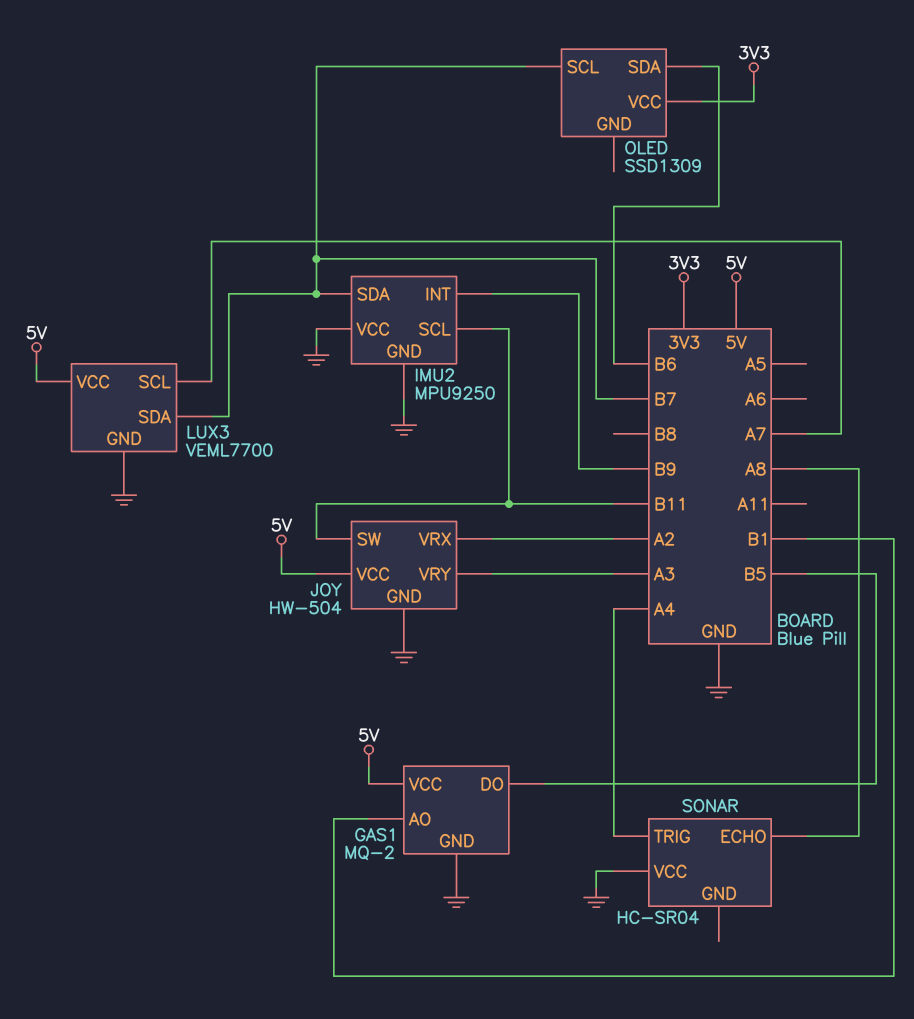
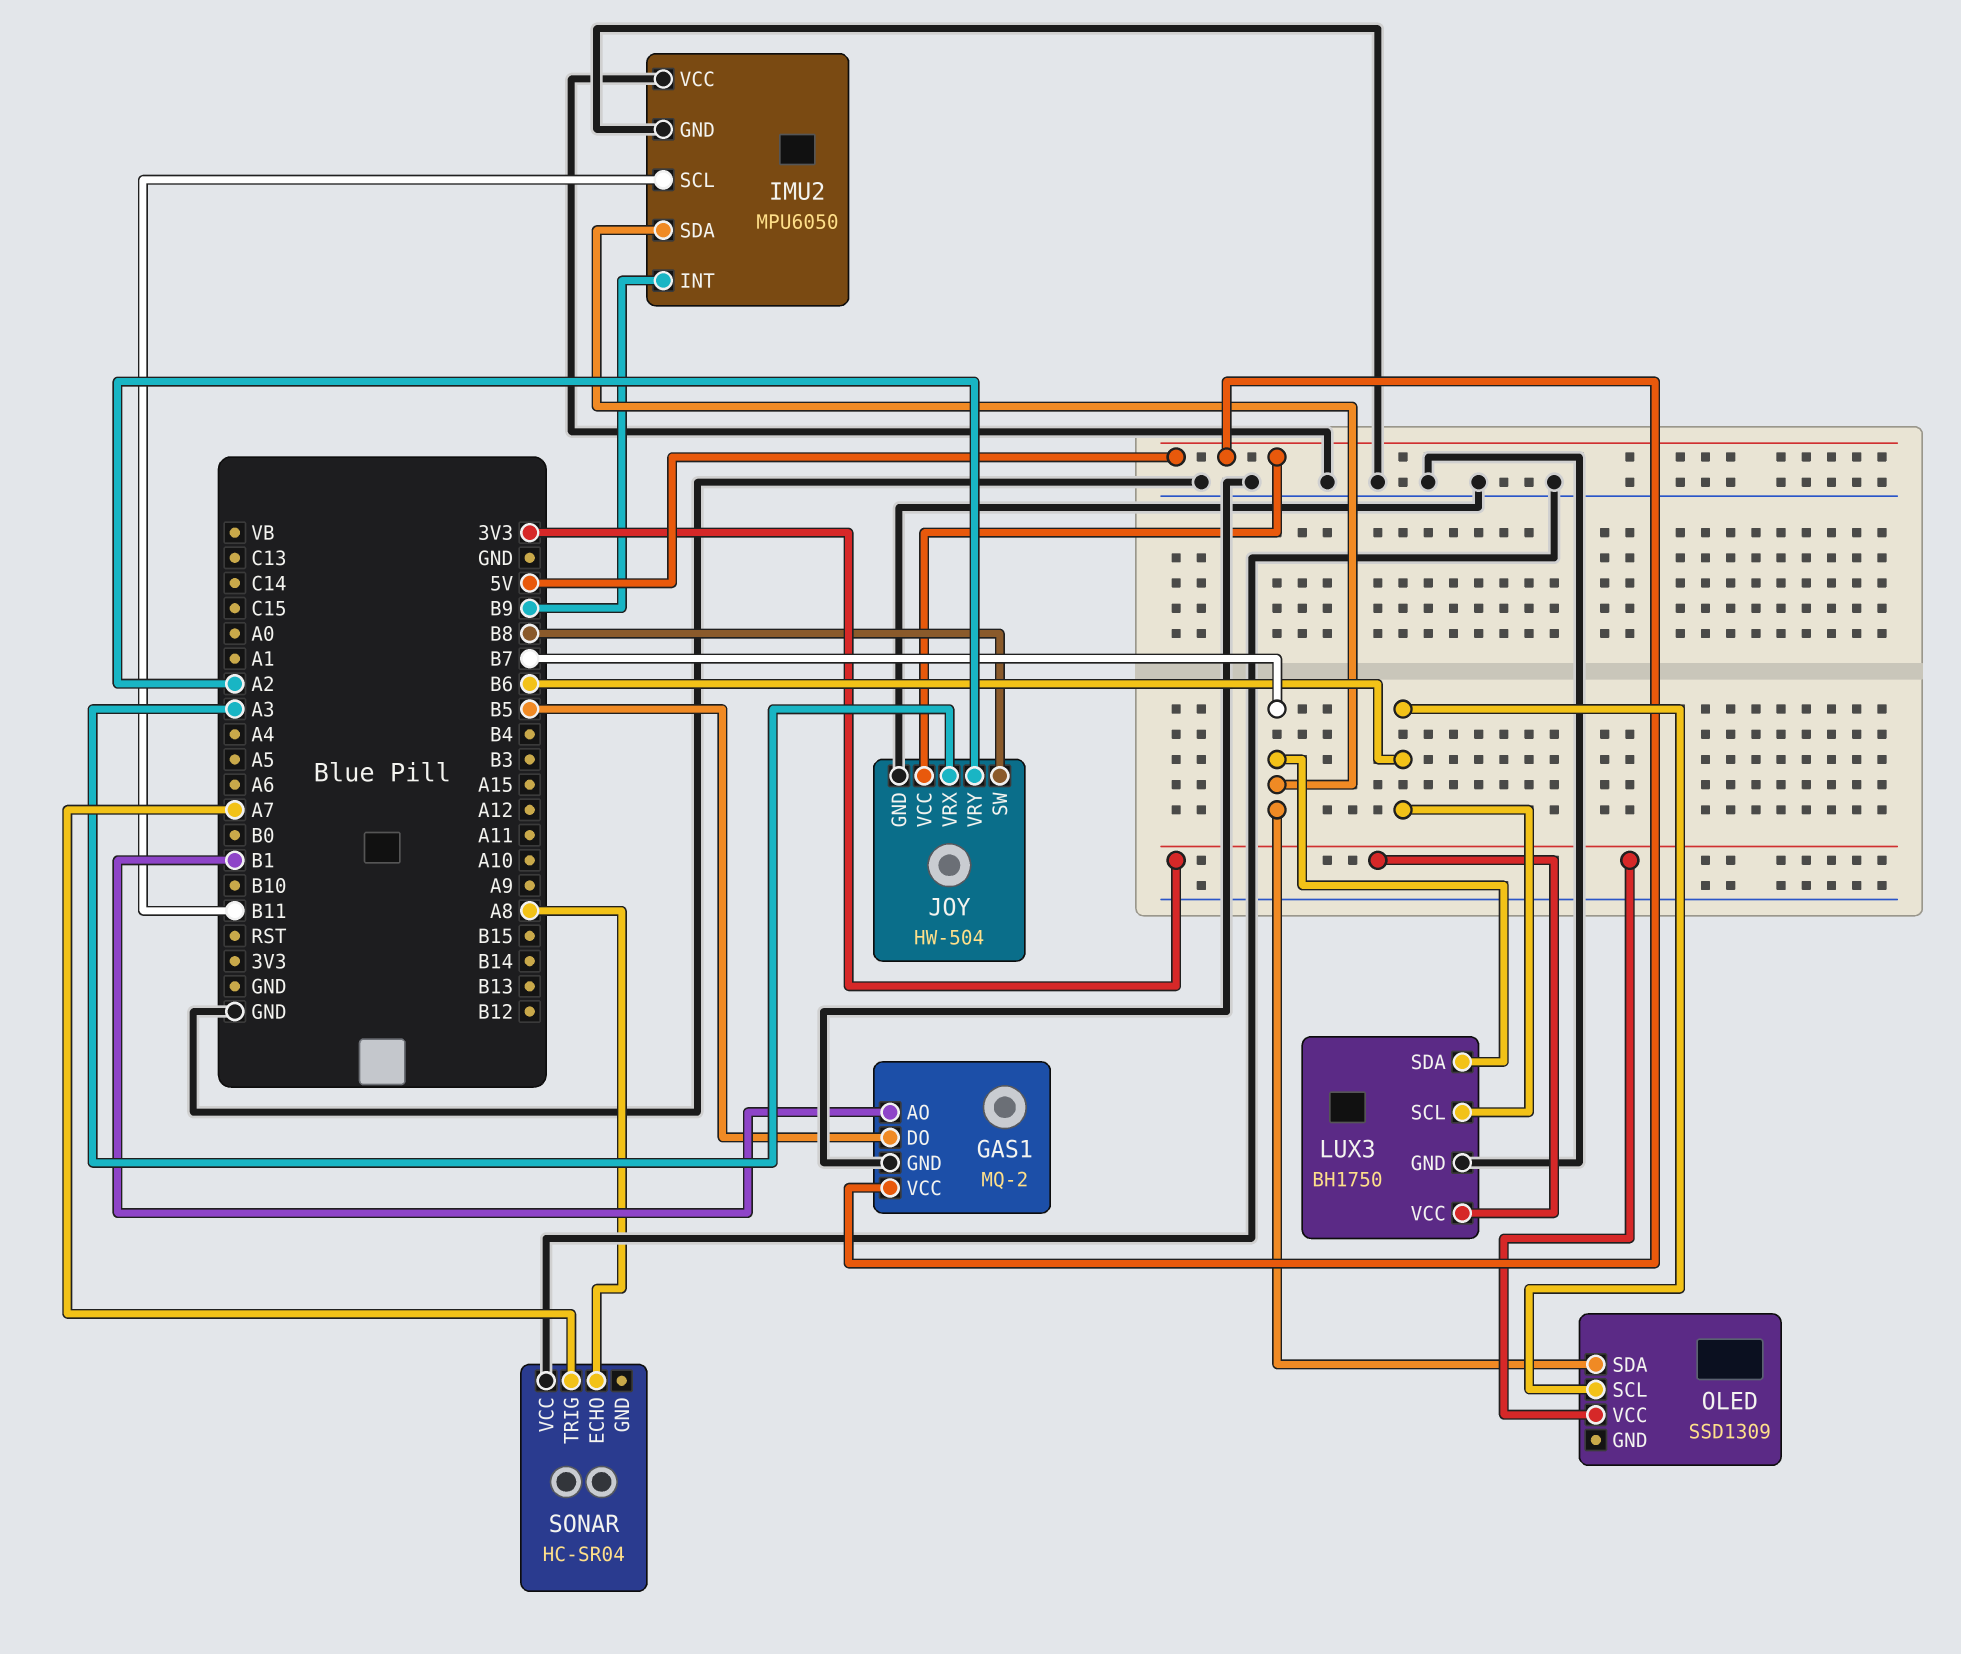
IMU2: MPU9250 -> MPU6050
JOY pin SW: B11 -> B8
JOY pin VRX: A2 -> A3
JOY pin VRY: A3 -> A2
LUX3: VEML7700 -> BH1750
LUX3 pin SCL: A7 -> B6
LUX3 pin VCC: 5V -> 3V3
OLED pin SCL: B7 -> B6
OLED pin SDA: B6 -> B7
SONAR pin TRIG: A4 -> A7

